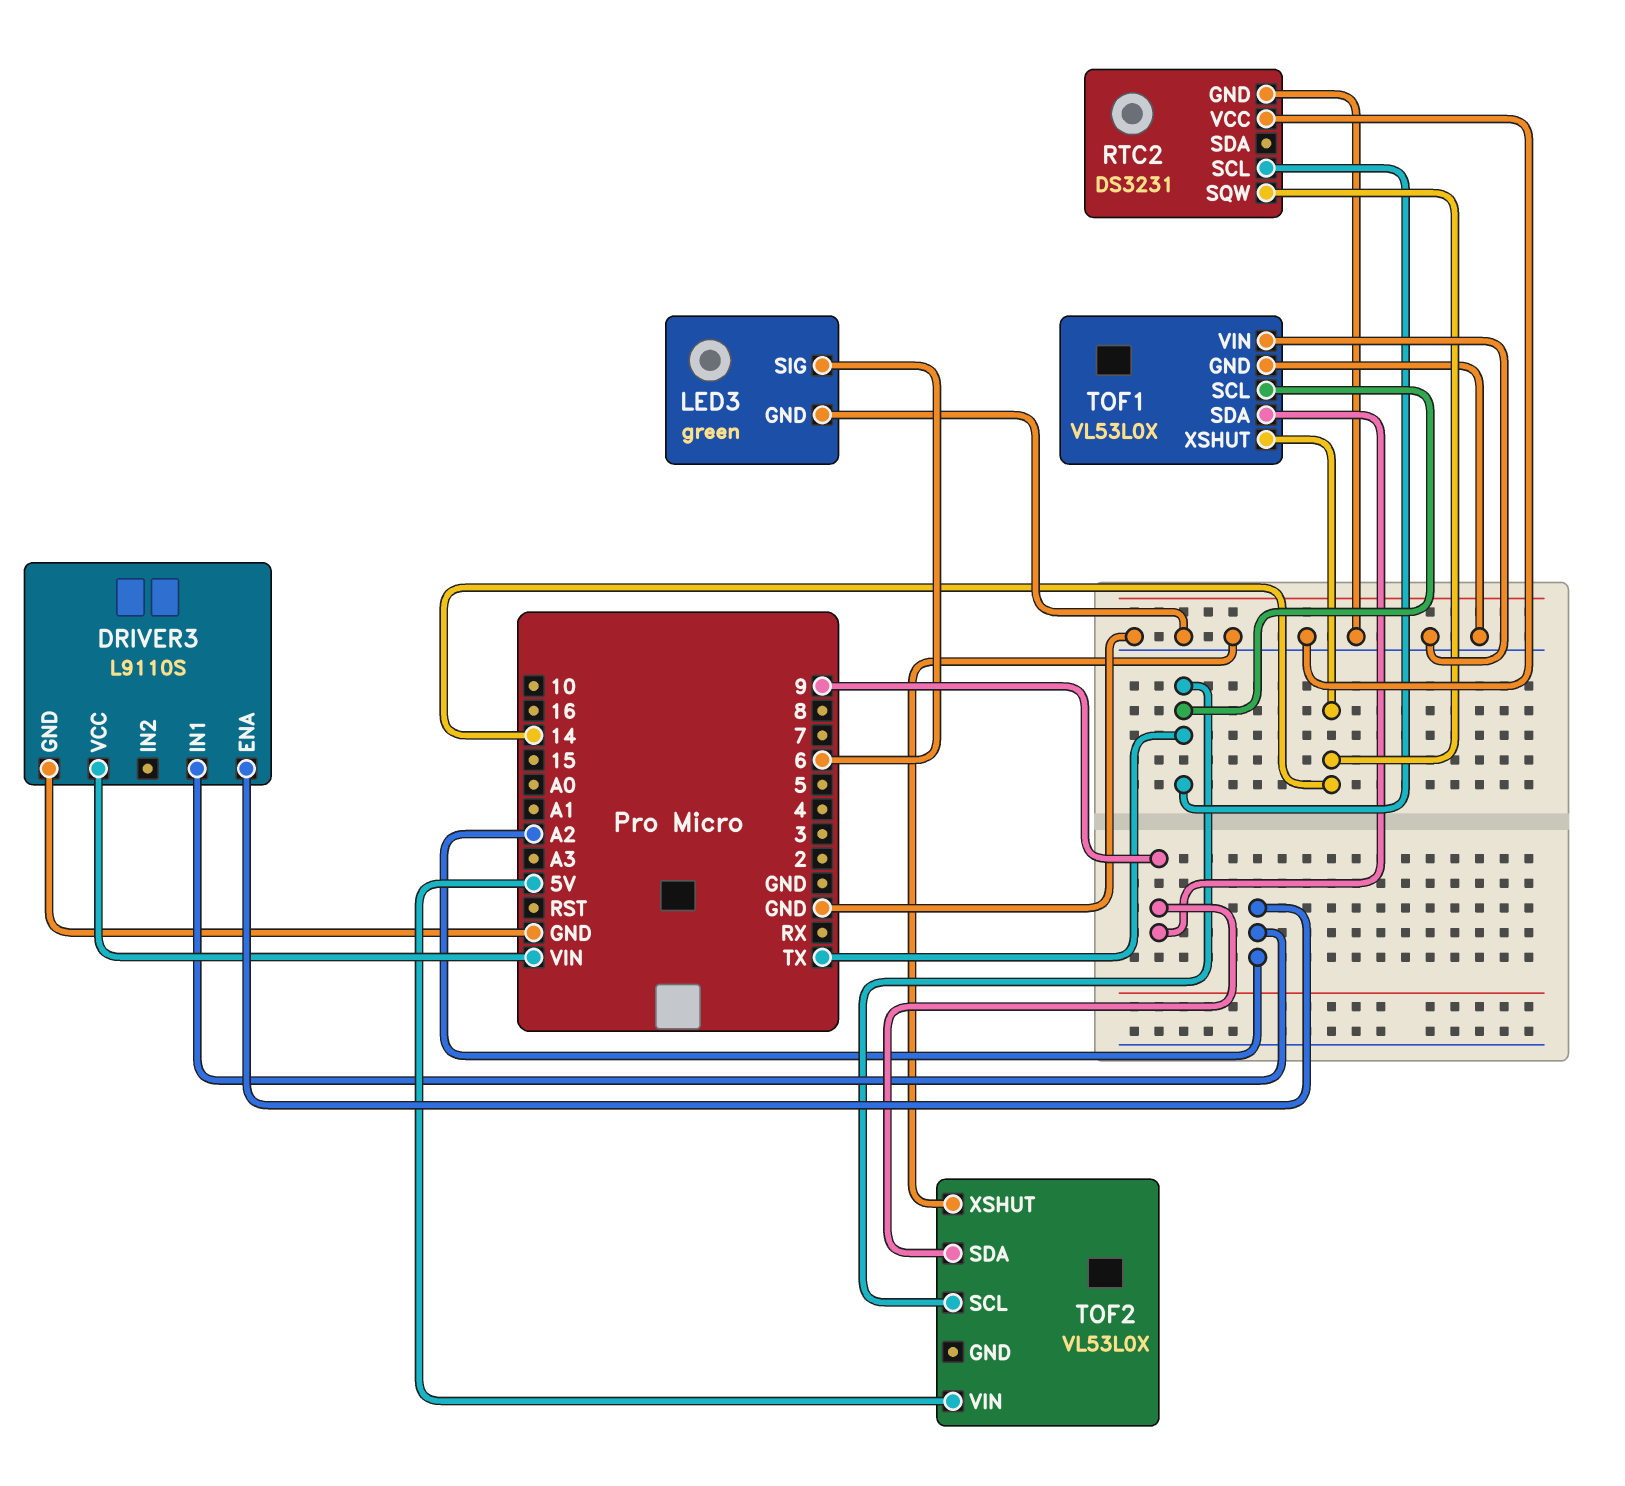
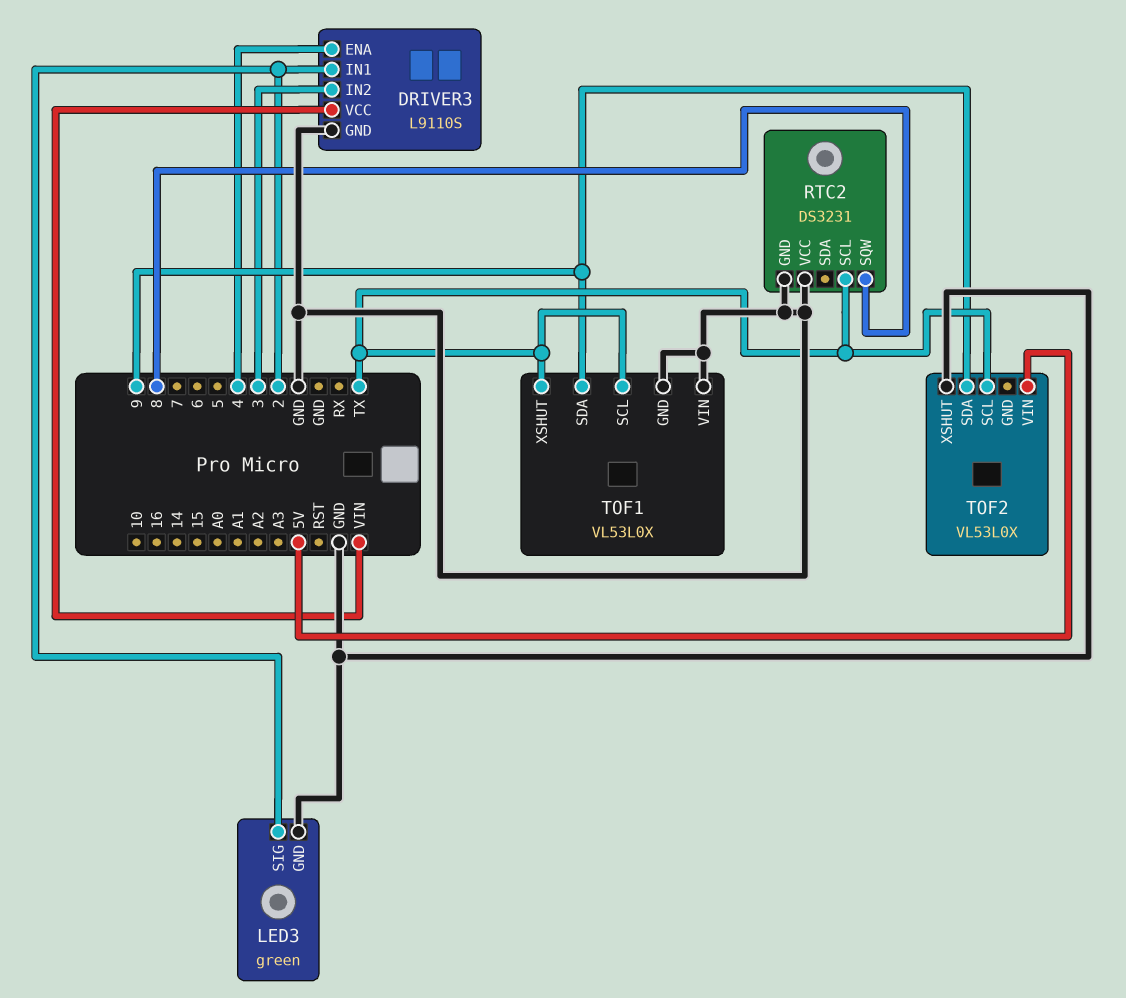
DRIVER3 pin ENA: A2 -> 4
DRIVER3 pin IN1: A2 -> 2
DRIVER3 pin IN2: none -> 3
LED3 pin SIG: 6 -> 2
RTC2 pin SQW: 14 -> 8
TOF1 pin XSHUT: 14 -> TX

